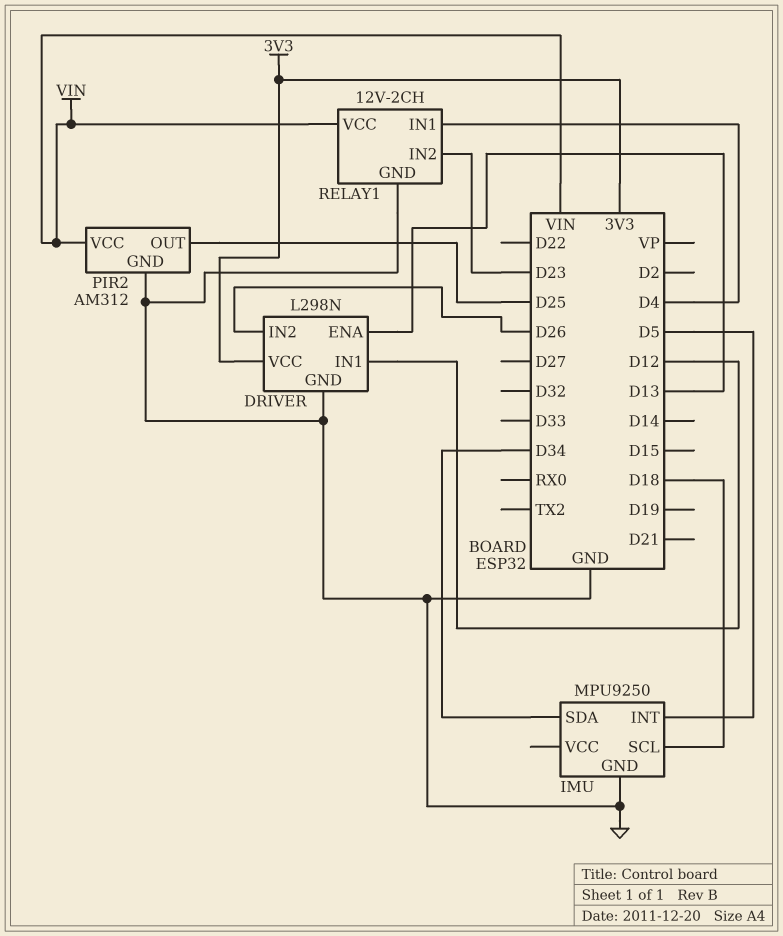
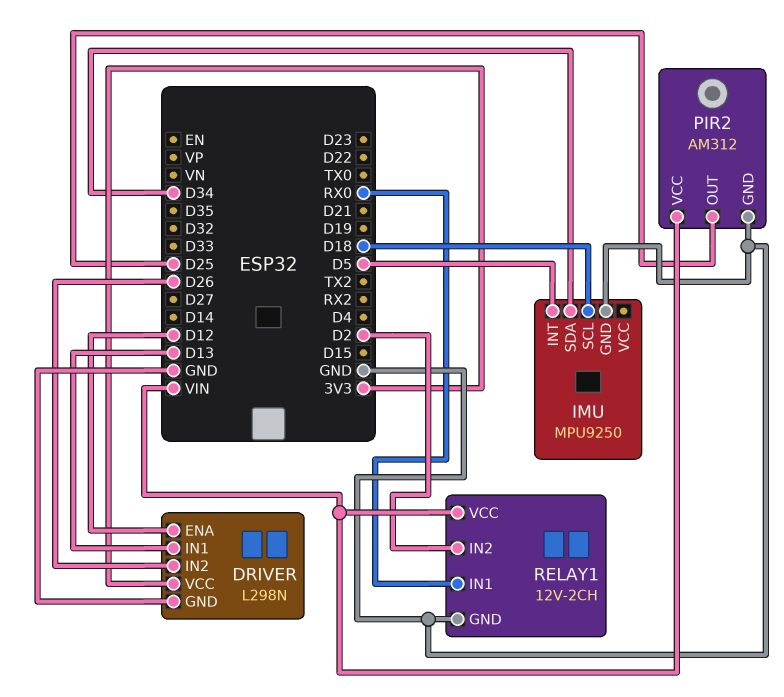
DRIVER pin ENA: D13 -> D12
DRIVER pin IN1: D12 -> D13
RELAY1 pin IN1: D4 -> RX0
RELAY1 pin IN2: D23 -> D2

